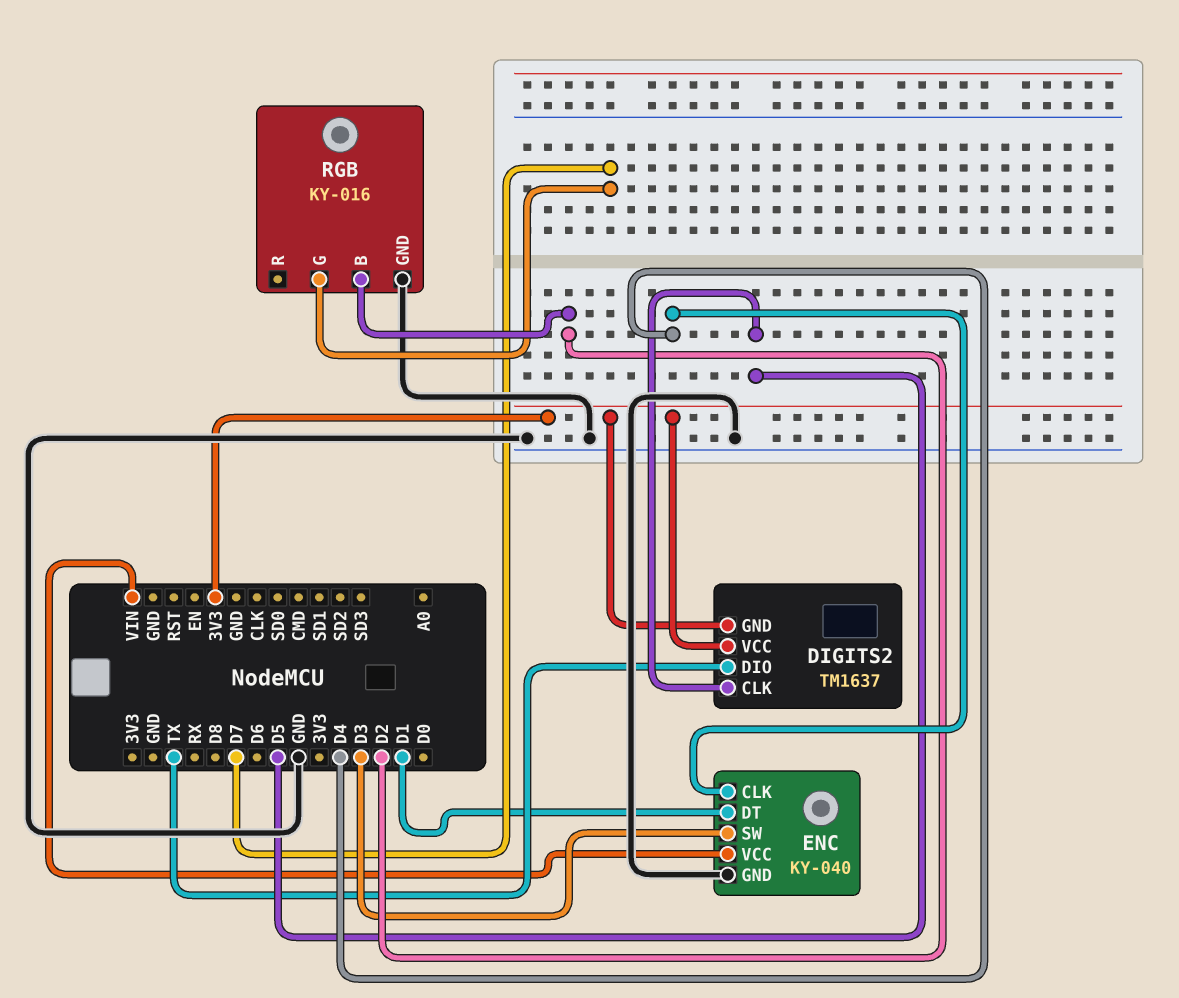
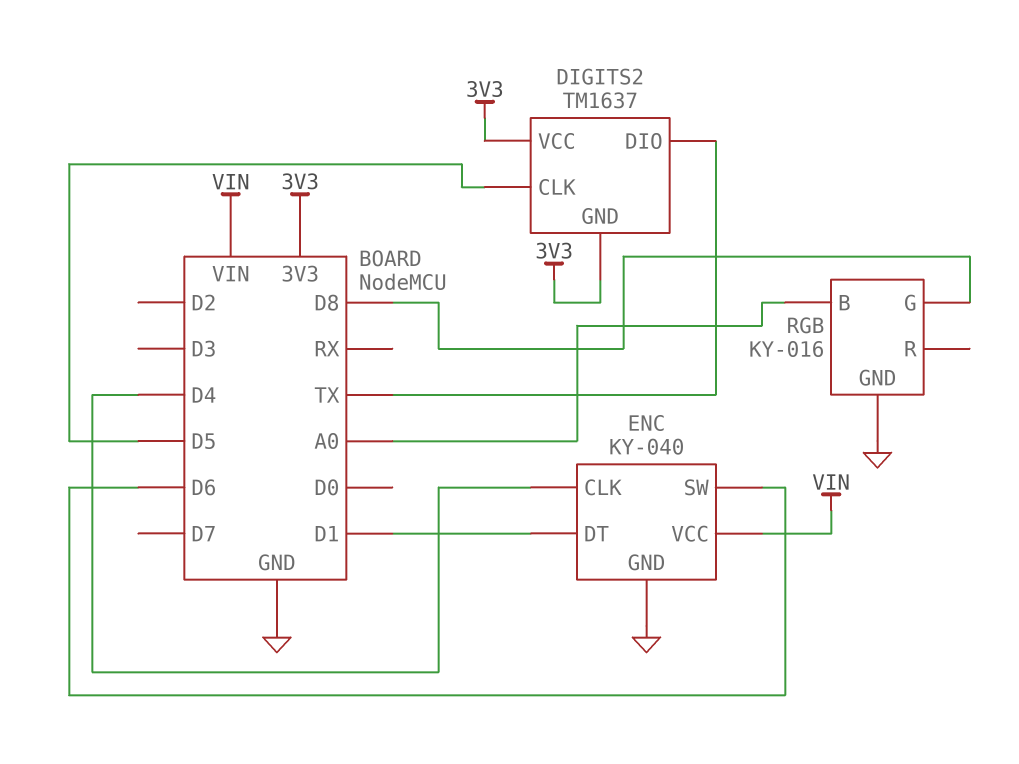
ENC pin SW: D3 -> D6
RGB pin B: D2 -> A0
RGB pin G: D7 -> D8

